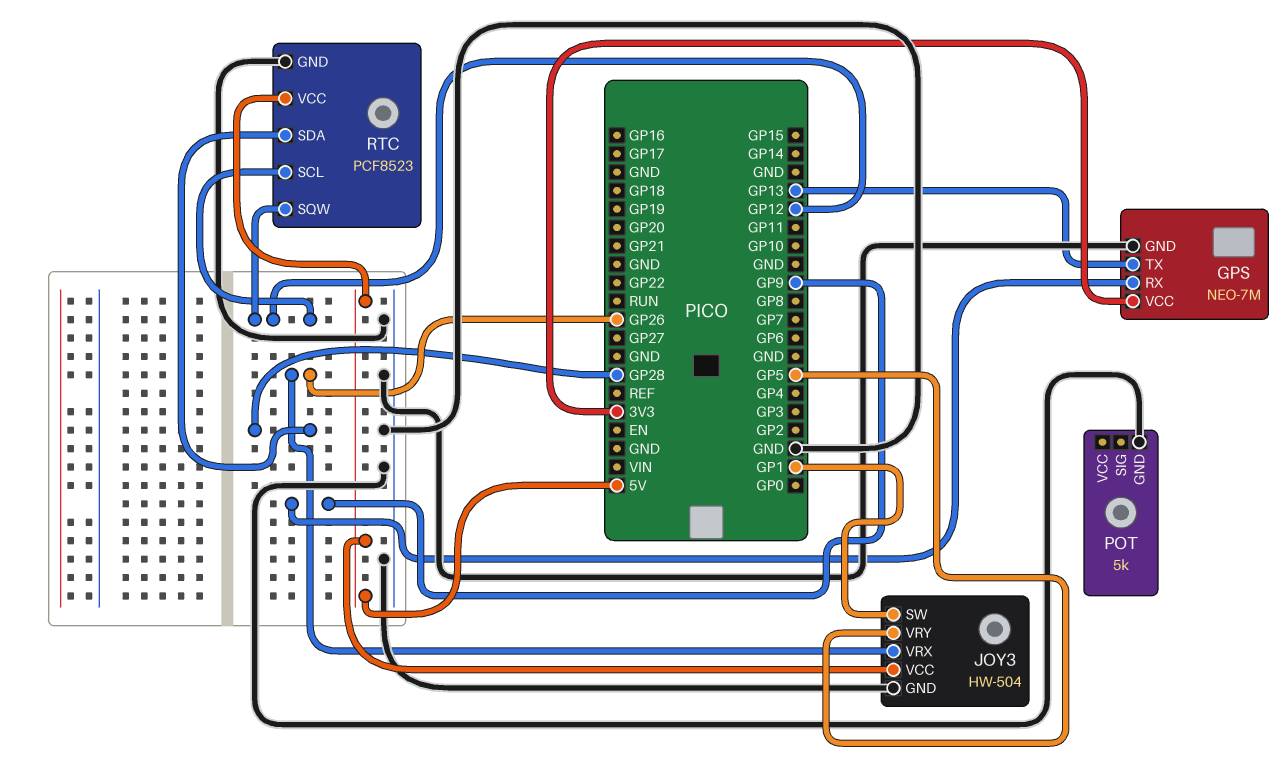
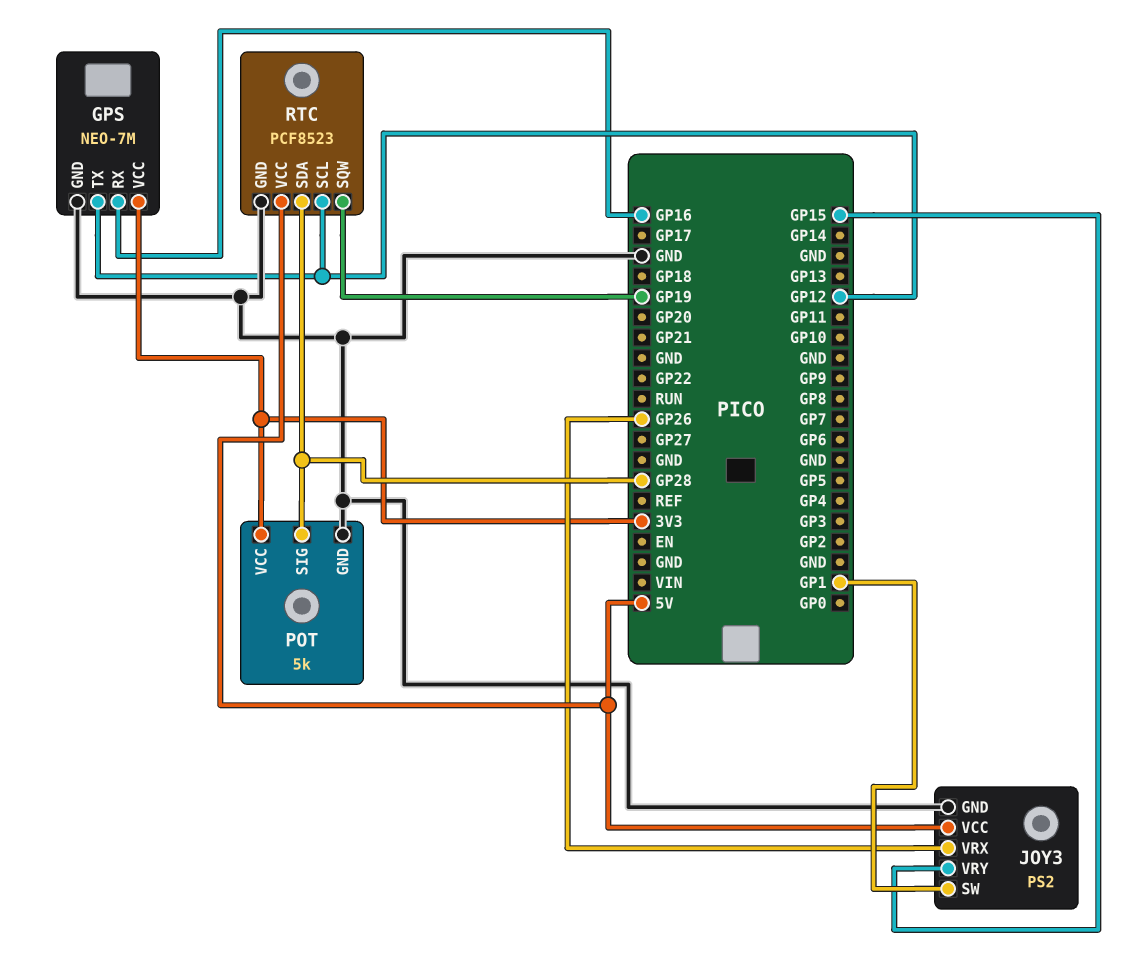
GPS pin RX: GP9 -> GP16
GPS pin TX: GP13 -> GP12
JOY3: HW-504 -> PS2
JOY3 pin VRY: GP5 -> GP15
POT pin SIG: none -> GP28
POT pin VCC: none -> 3V3
RTC pin SQW: GP12 -> GP19

